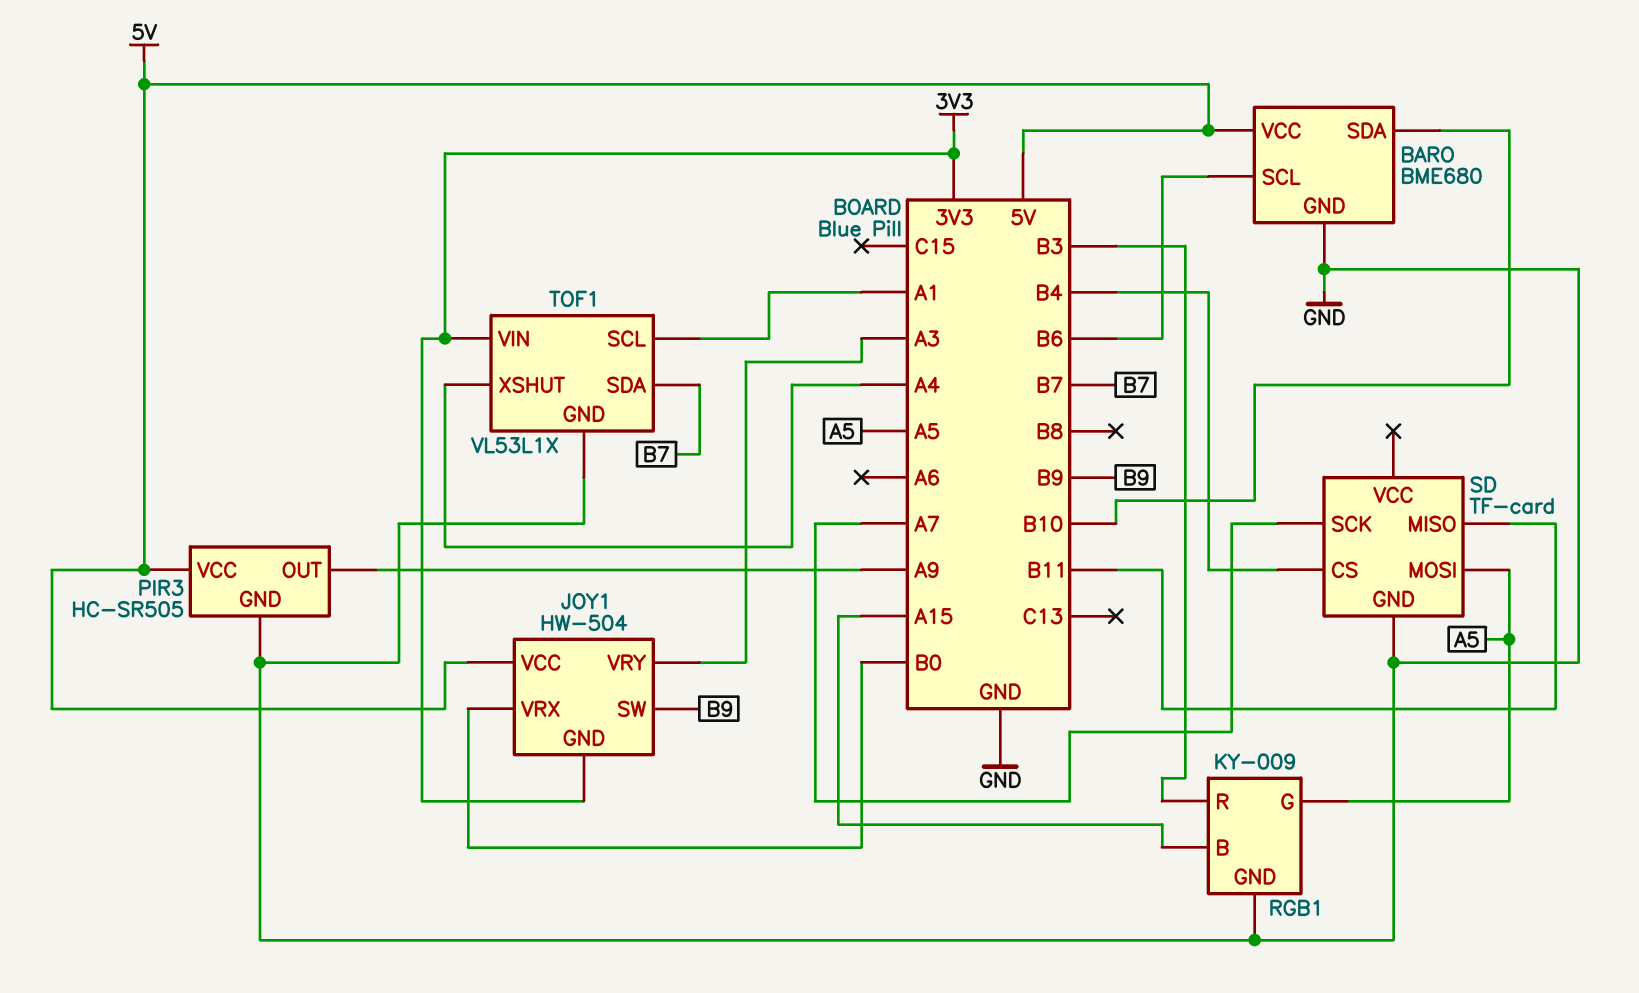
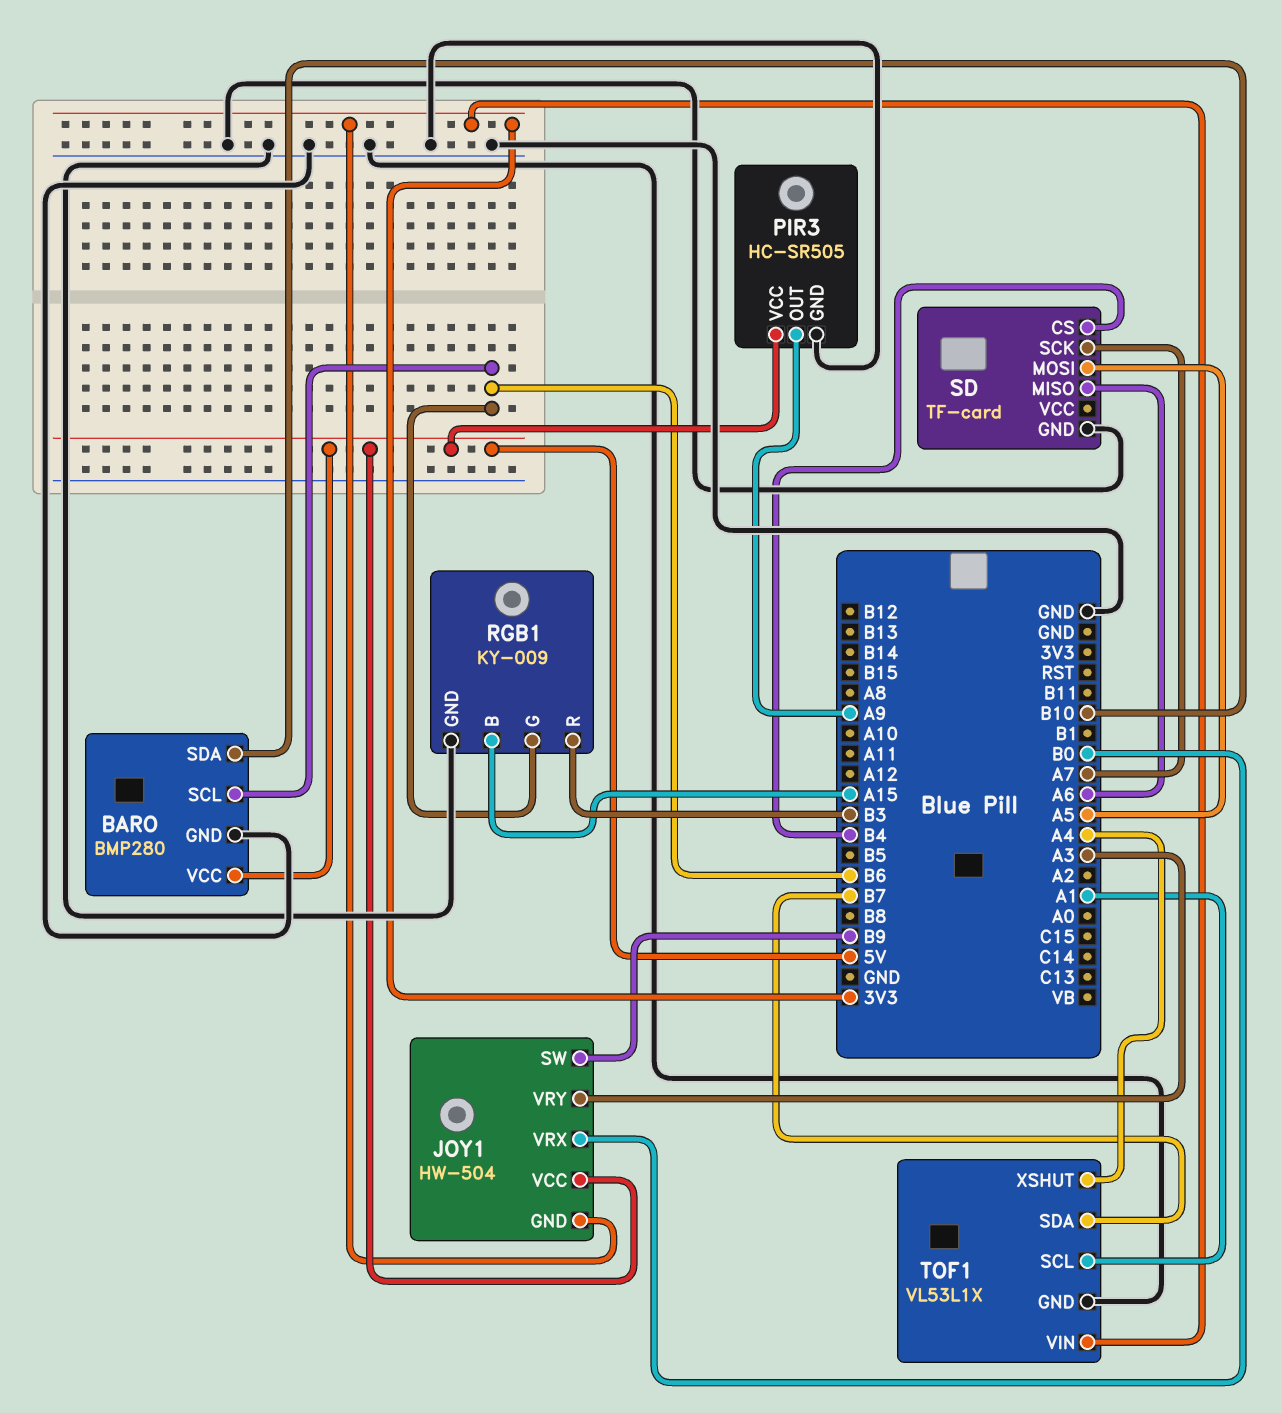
BARO: BME680 -> BMP280
RGB1 pin G: A5 -> B6
SD pin MISO: B11 -> A6

